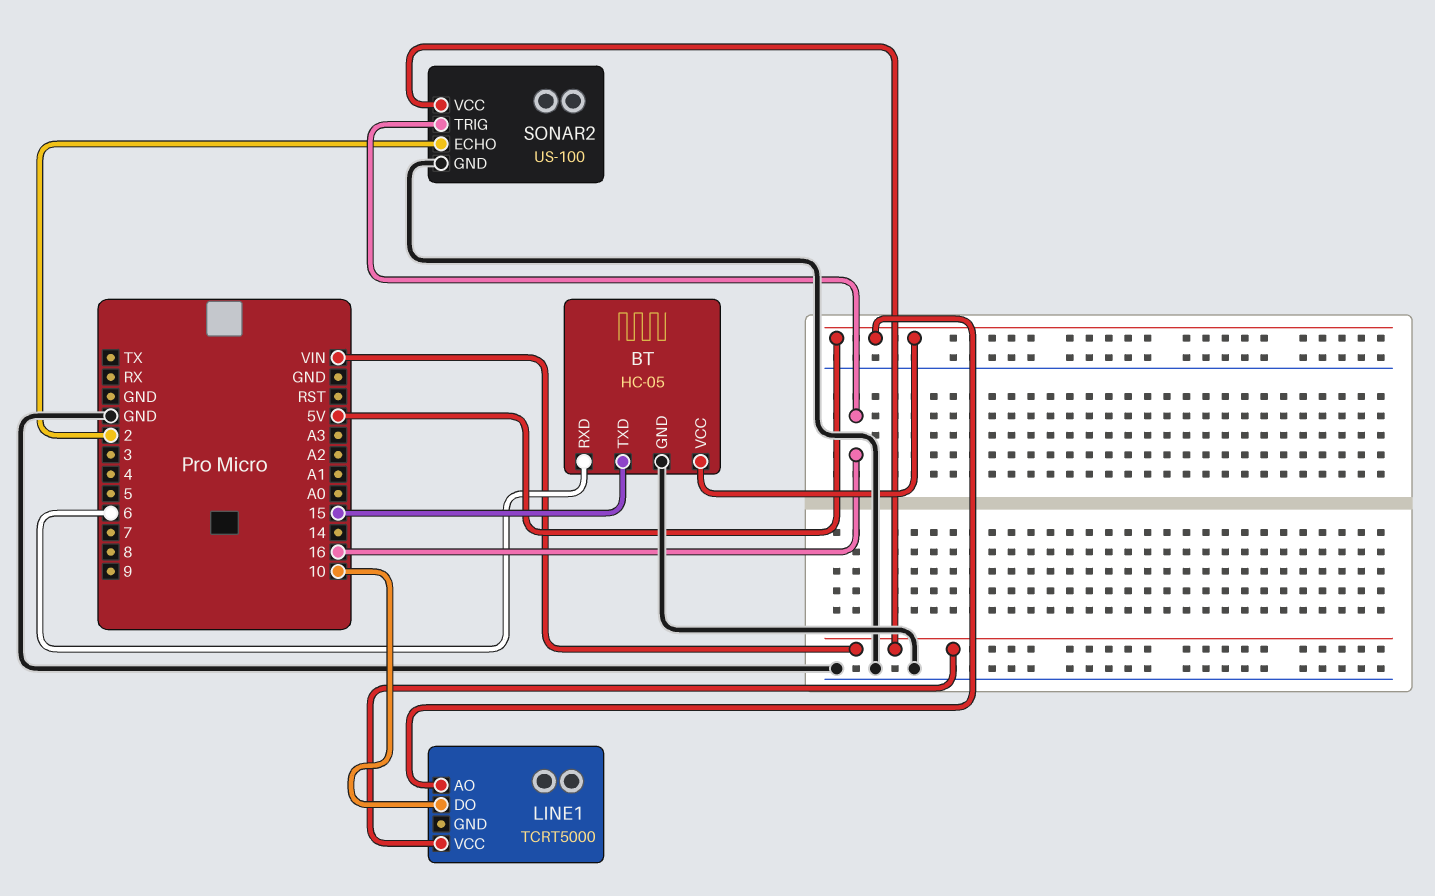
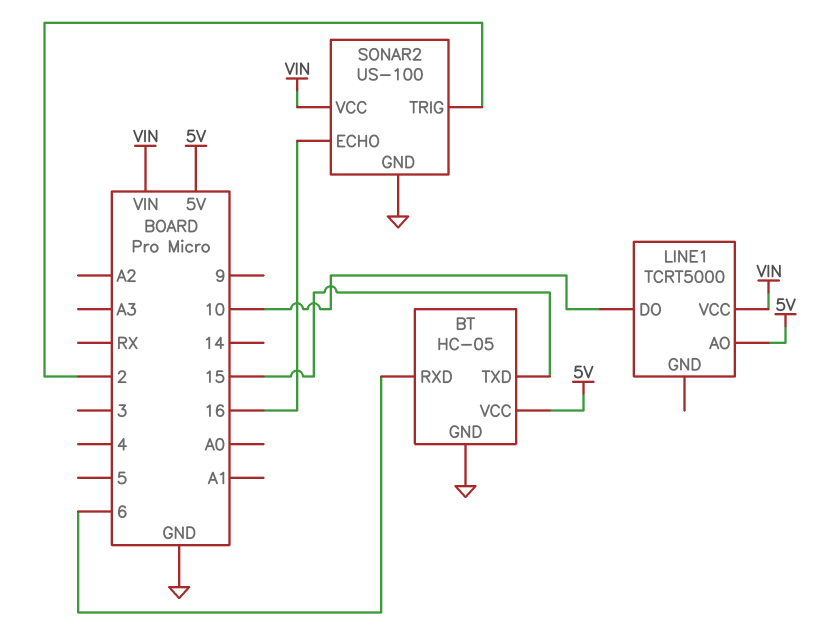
SONAR2 pin ECHO: 2 -> 16
SONAR2 pin TRIG: 16 -> 2

